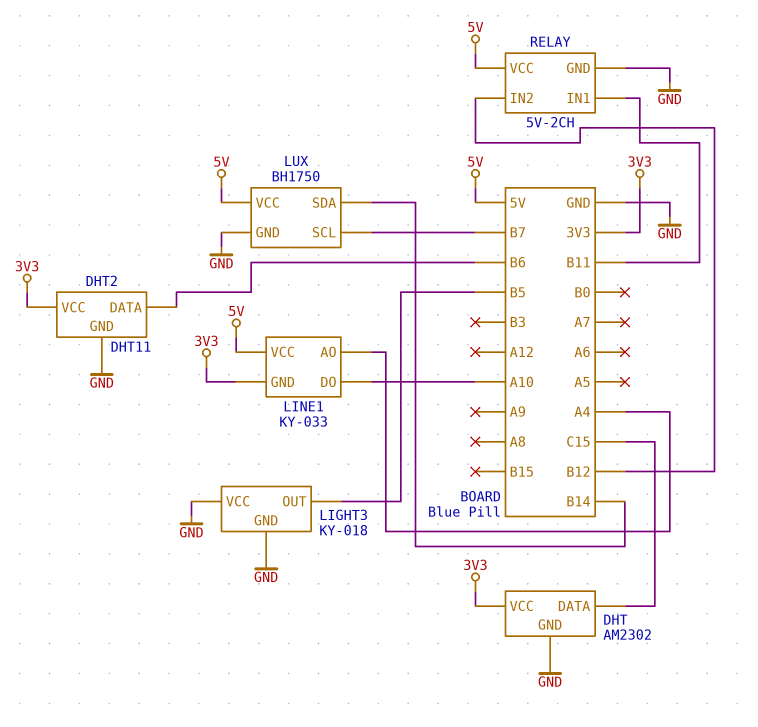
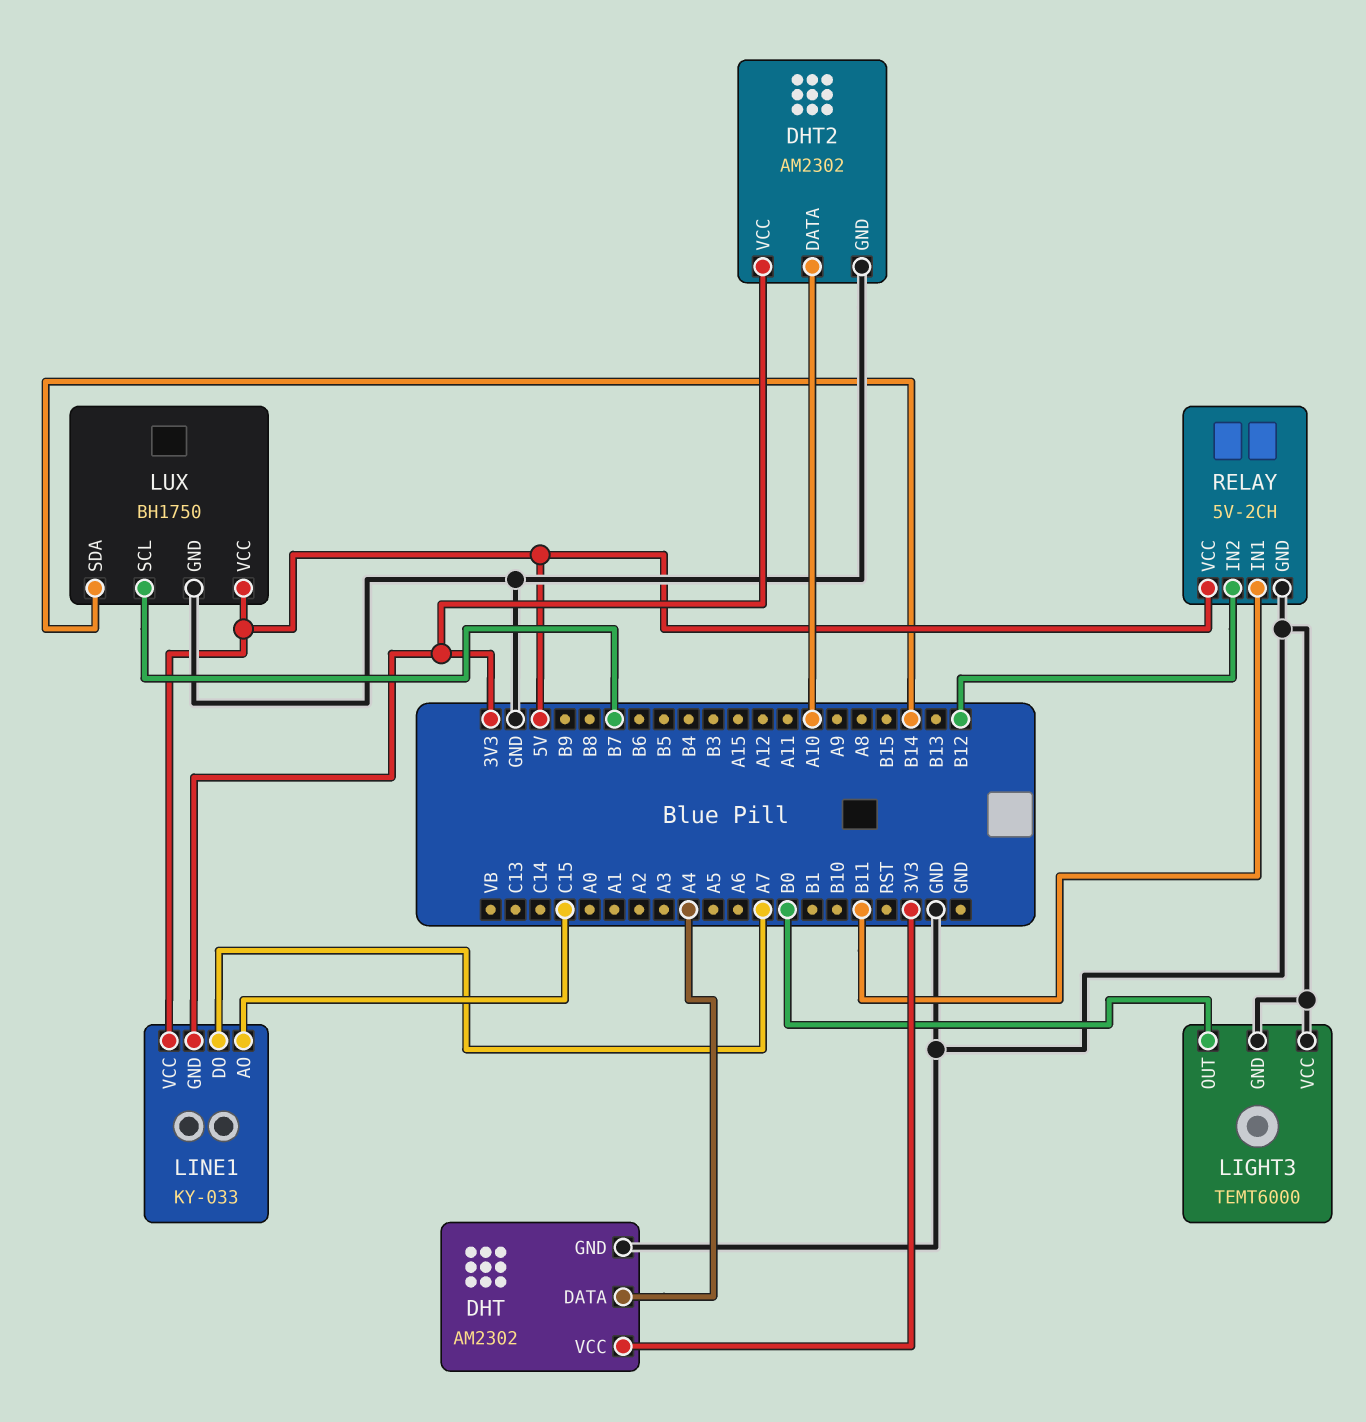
DHT pin DATA: C15 -> A4
DHT2: DHT11 -> AM2302
DHT2 pin DATA: B6 -> A10
LIGHT3: KY-018 -> TEMT6000
LIGHT3 pin OUT: B5 -> B0
LINE1 pin AO: A4 -> C15
LINE1 pin DO: A10 -> A7

